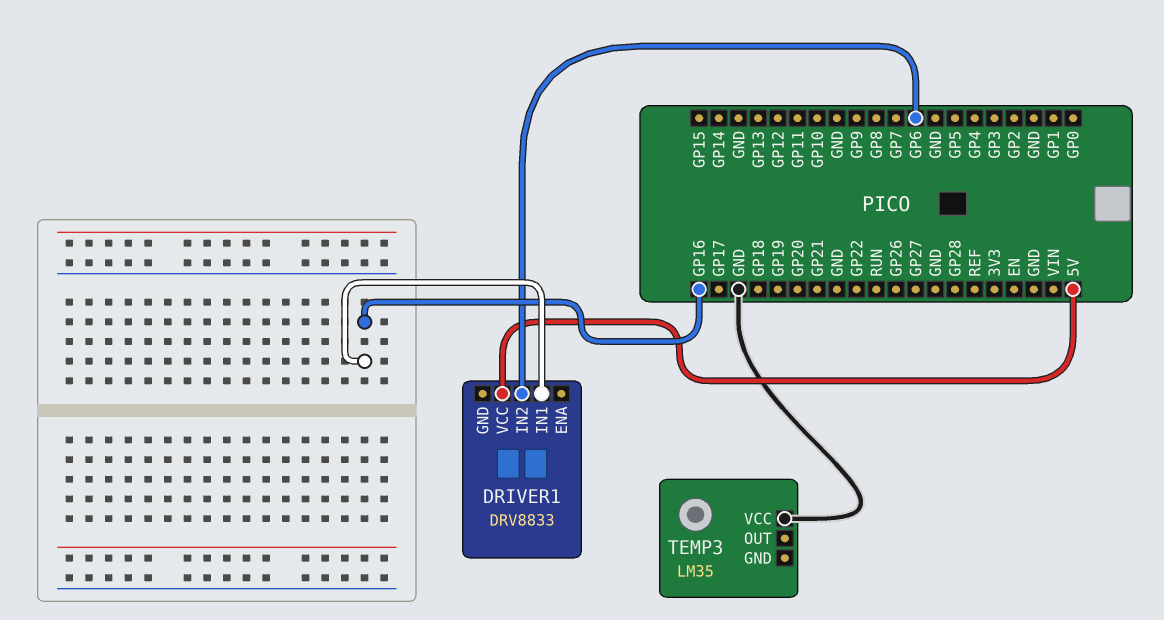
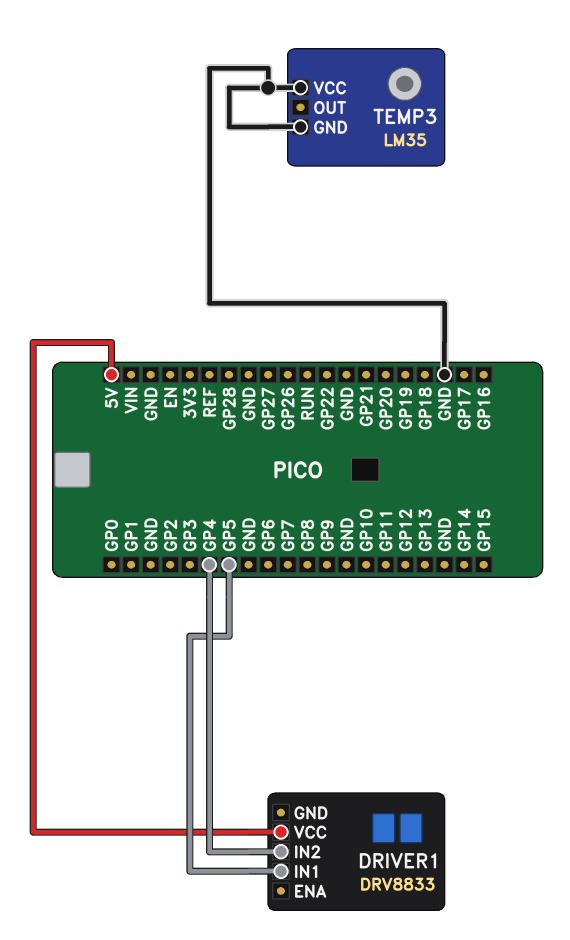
DRIVER1 pin IN1: GP16 -> GP5
DRIVER1 pin IN2: GP6 -> GP4
TEMP3 pin GND: none -> GND

